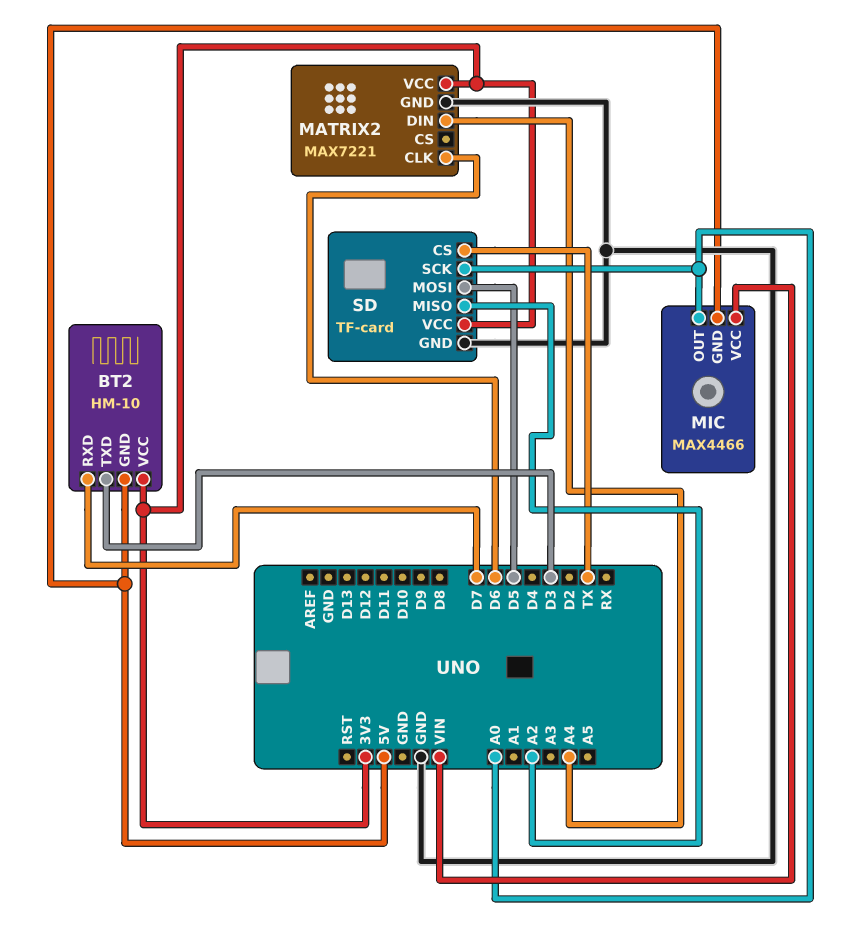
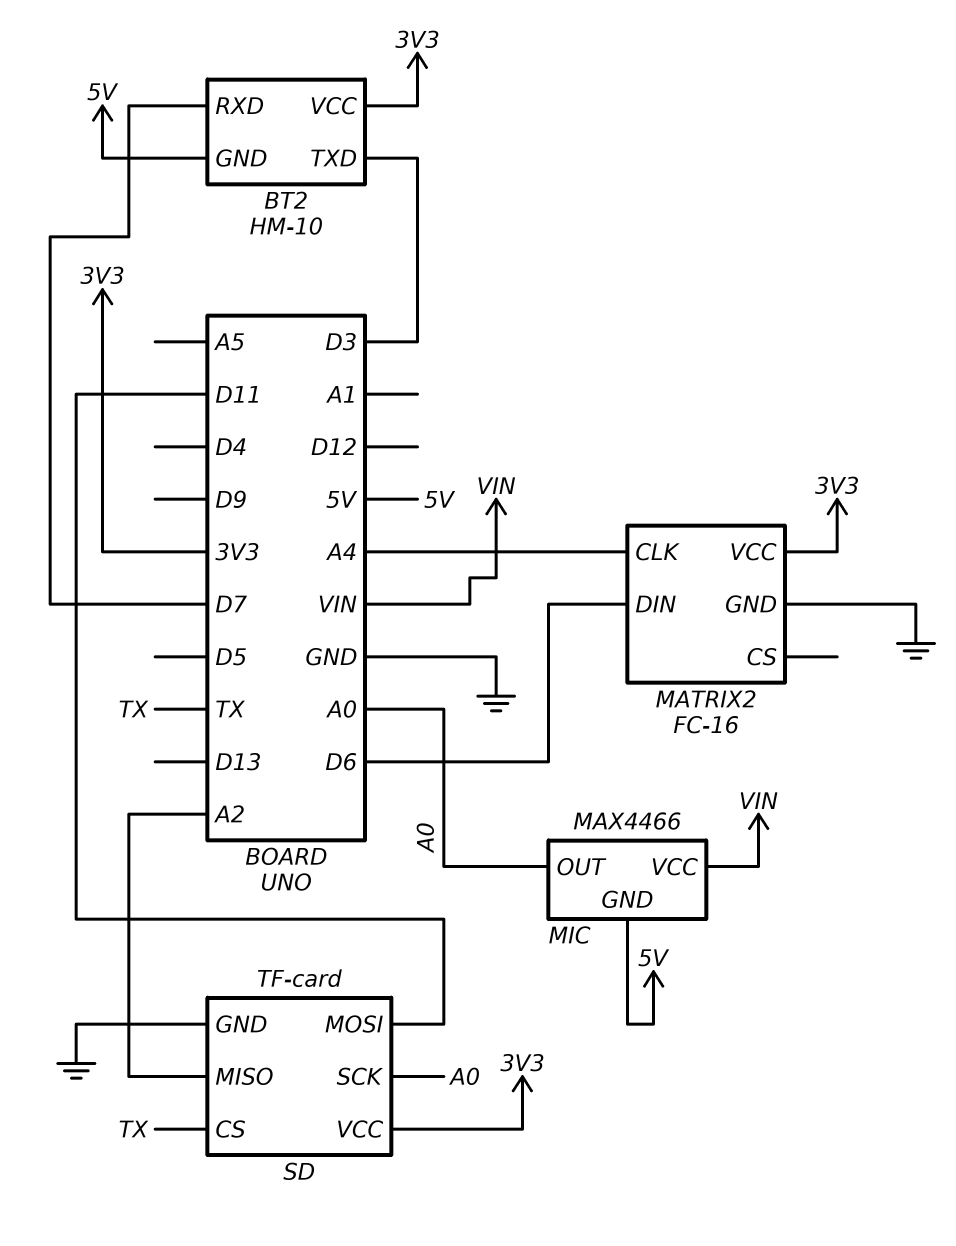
MATRIX2: MAX7221 -> FC-16
MATRIX2 pin CLK: D6 -> A4
MATRIX2 pin DIN: A4 -> D6
SD pin MOSI: D5 -> D11

